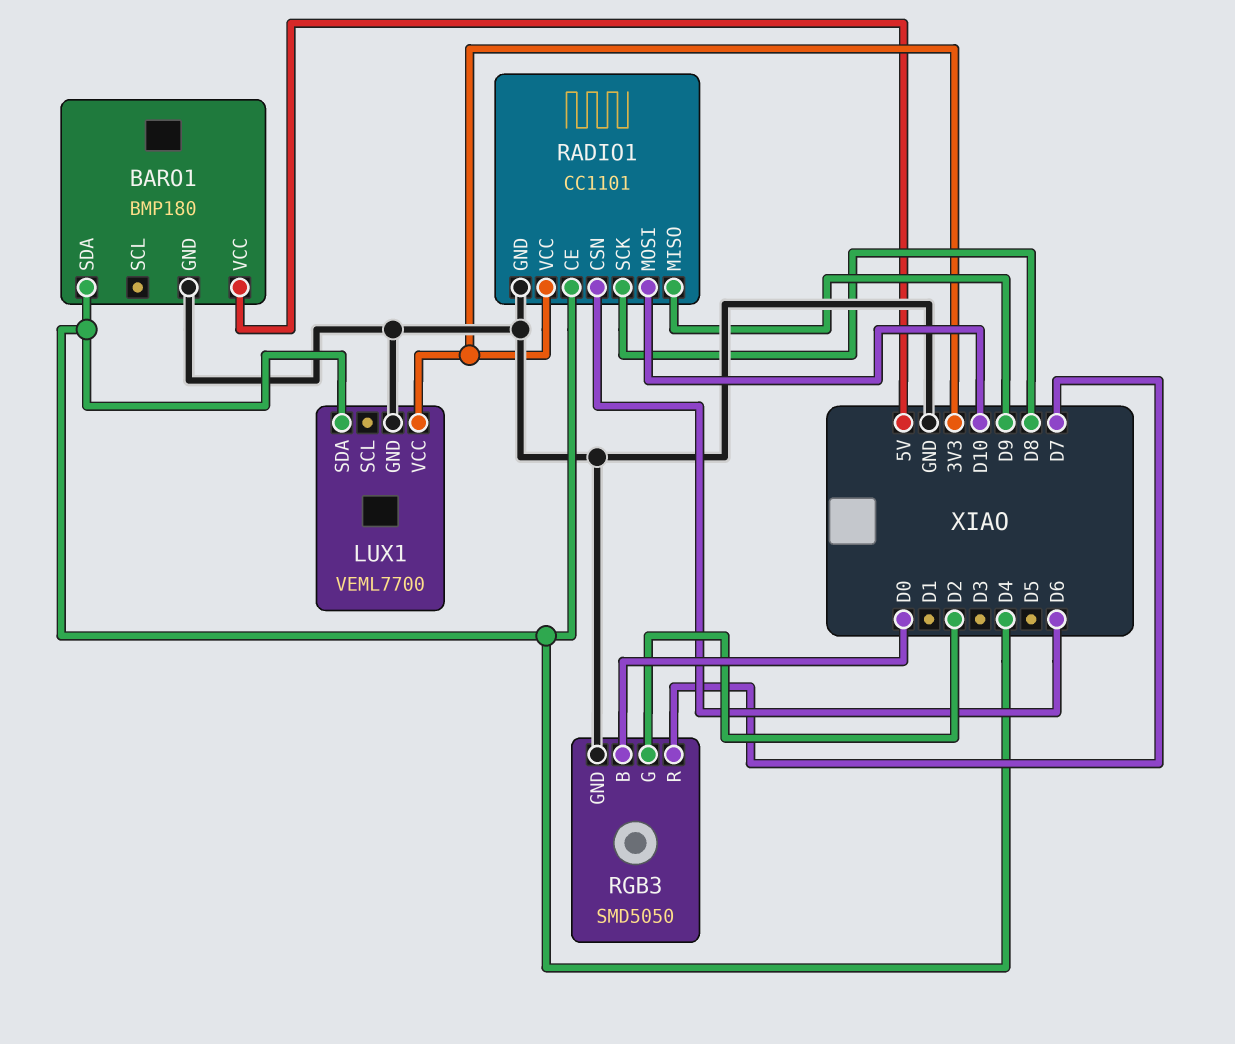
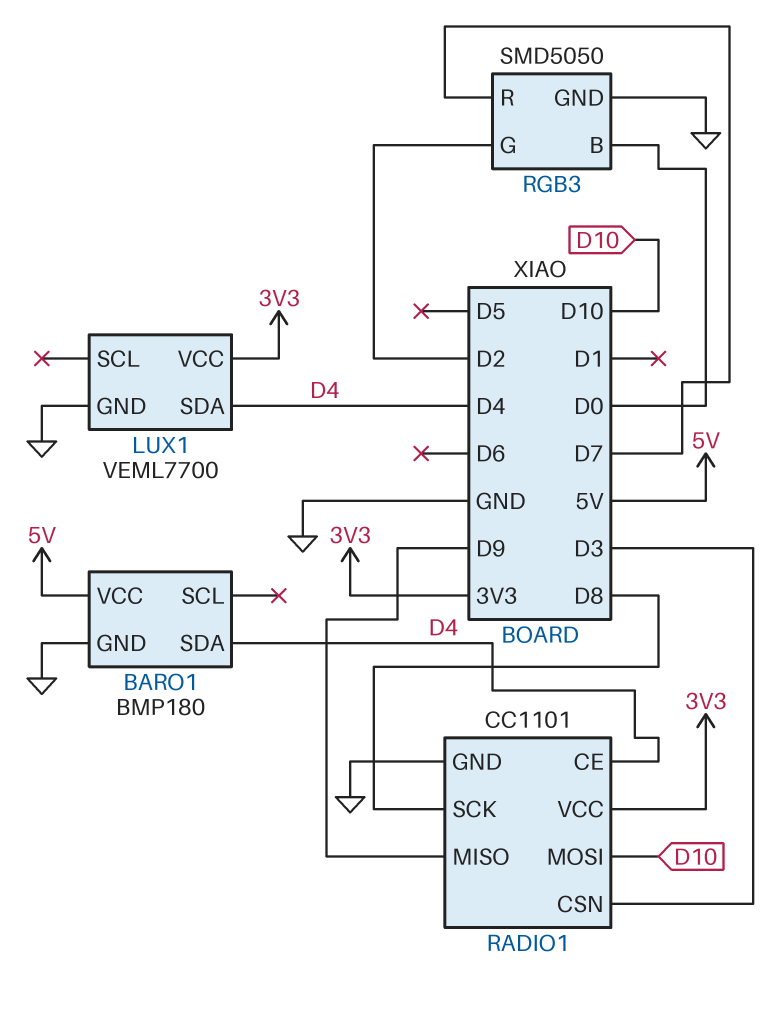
RADIO1 pin CSN: D6 -> D3

